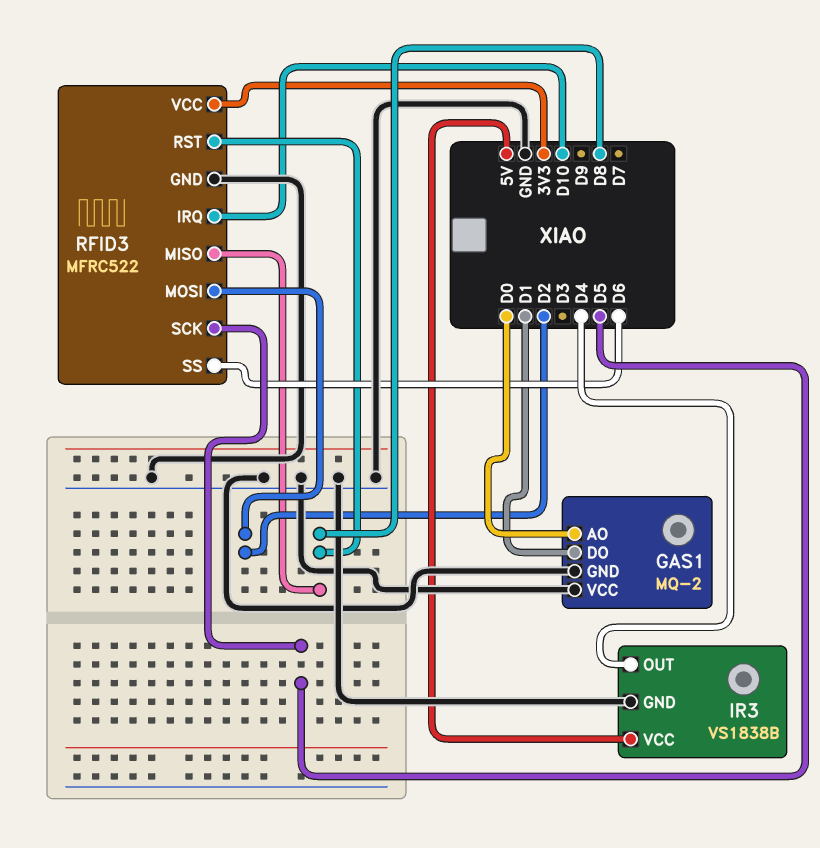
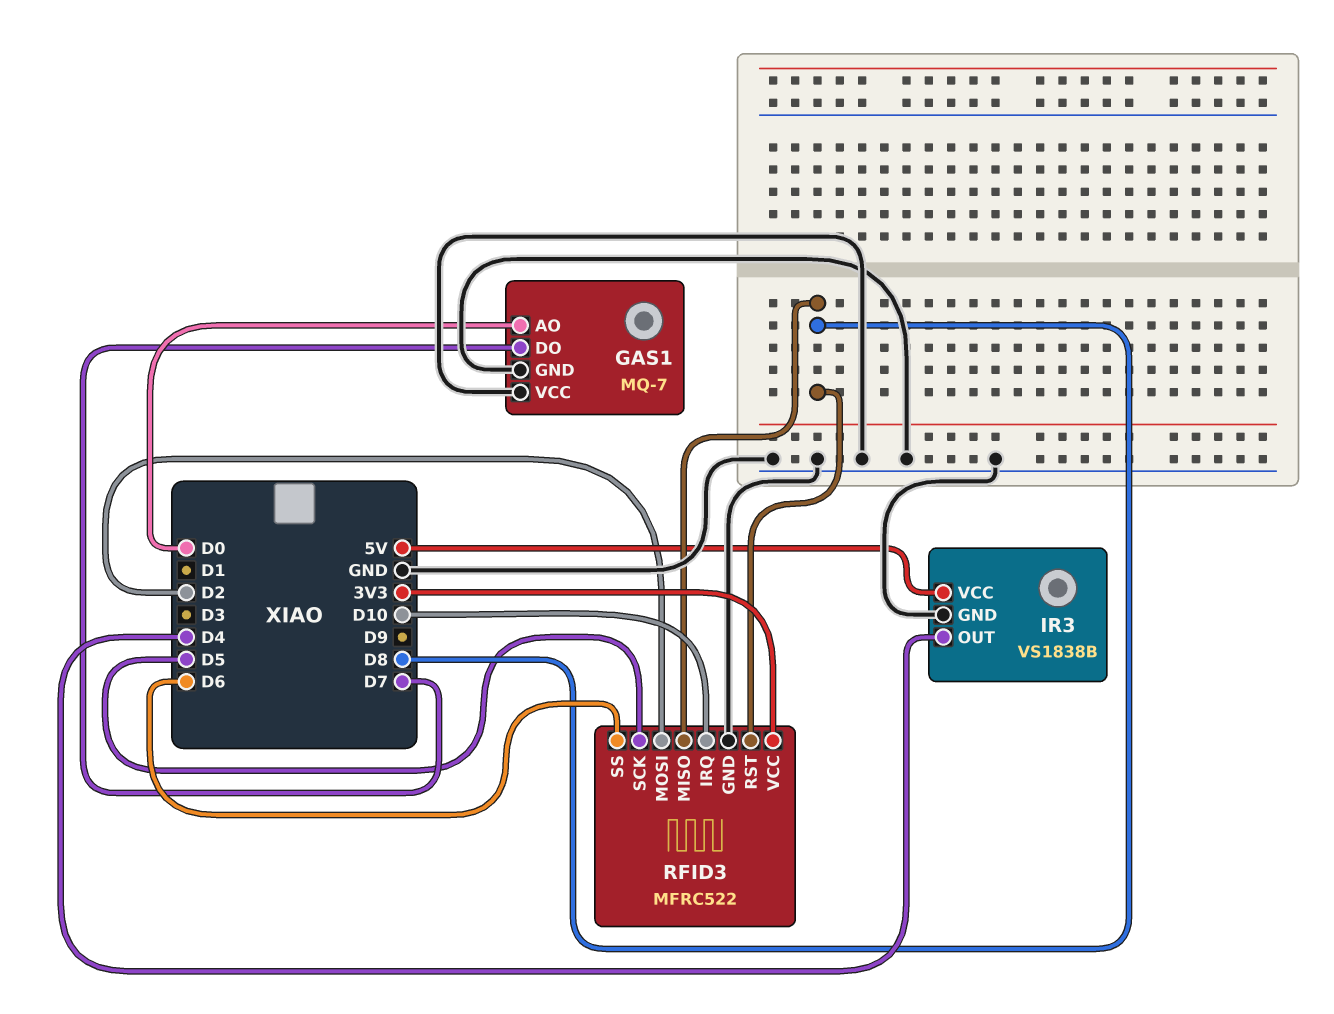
GAS1: MQ-2 -> MQ-7
GAS1 pin DO: D1 -> D7

